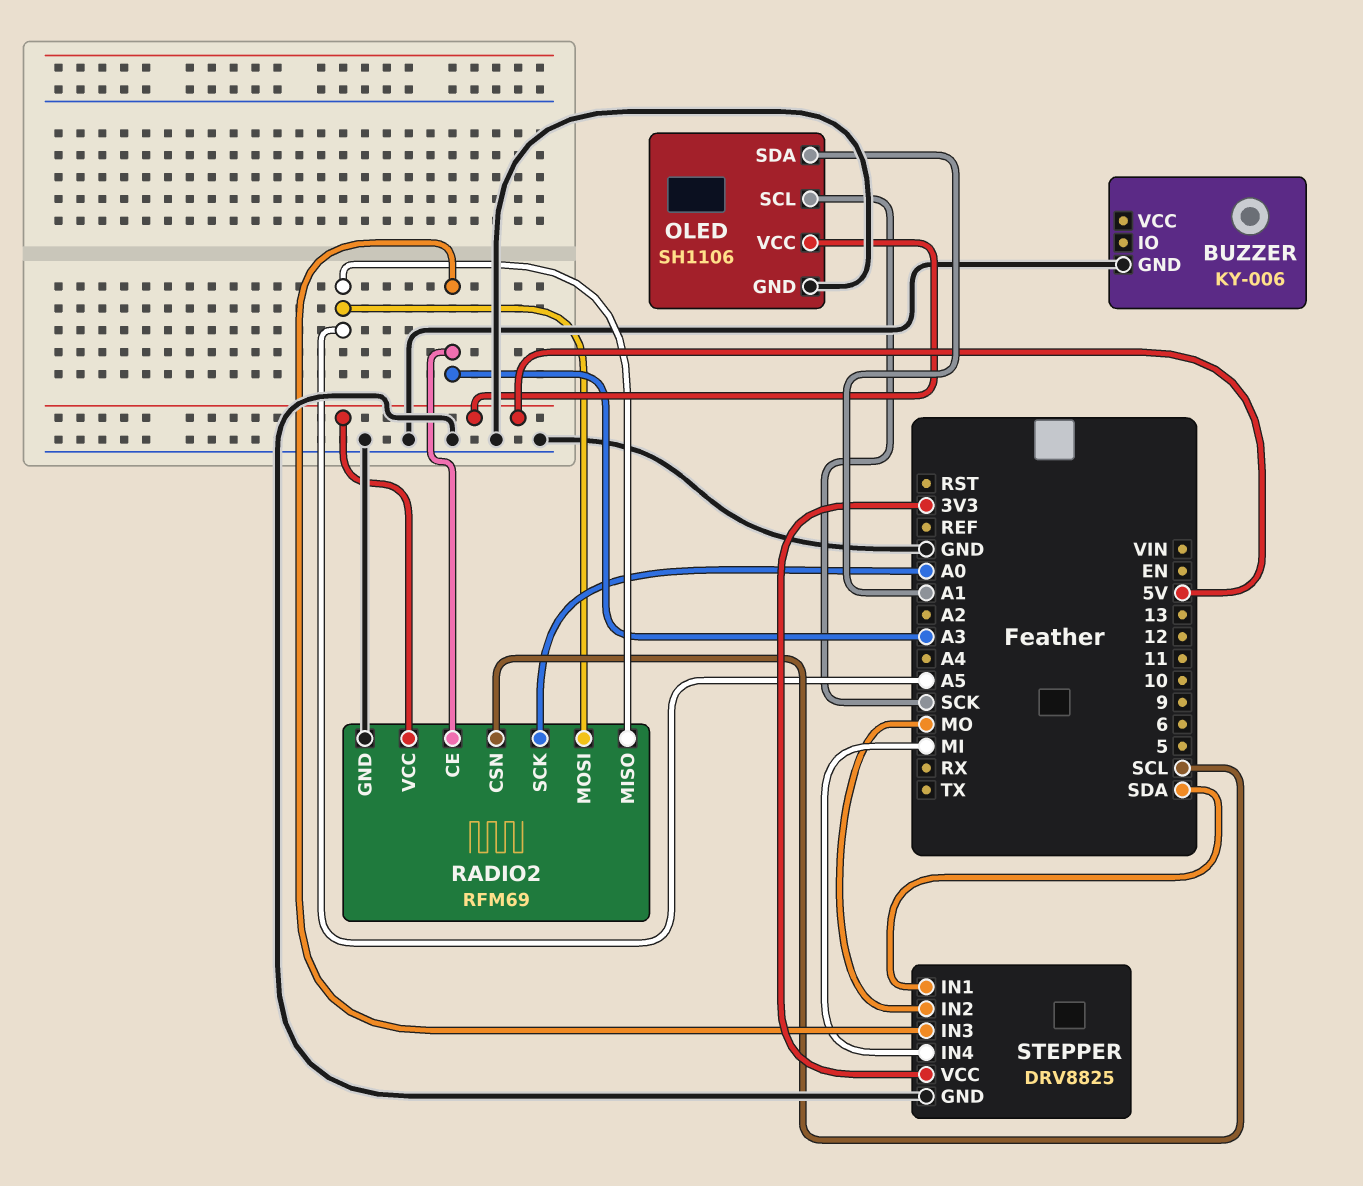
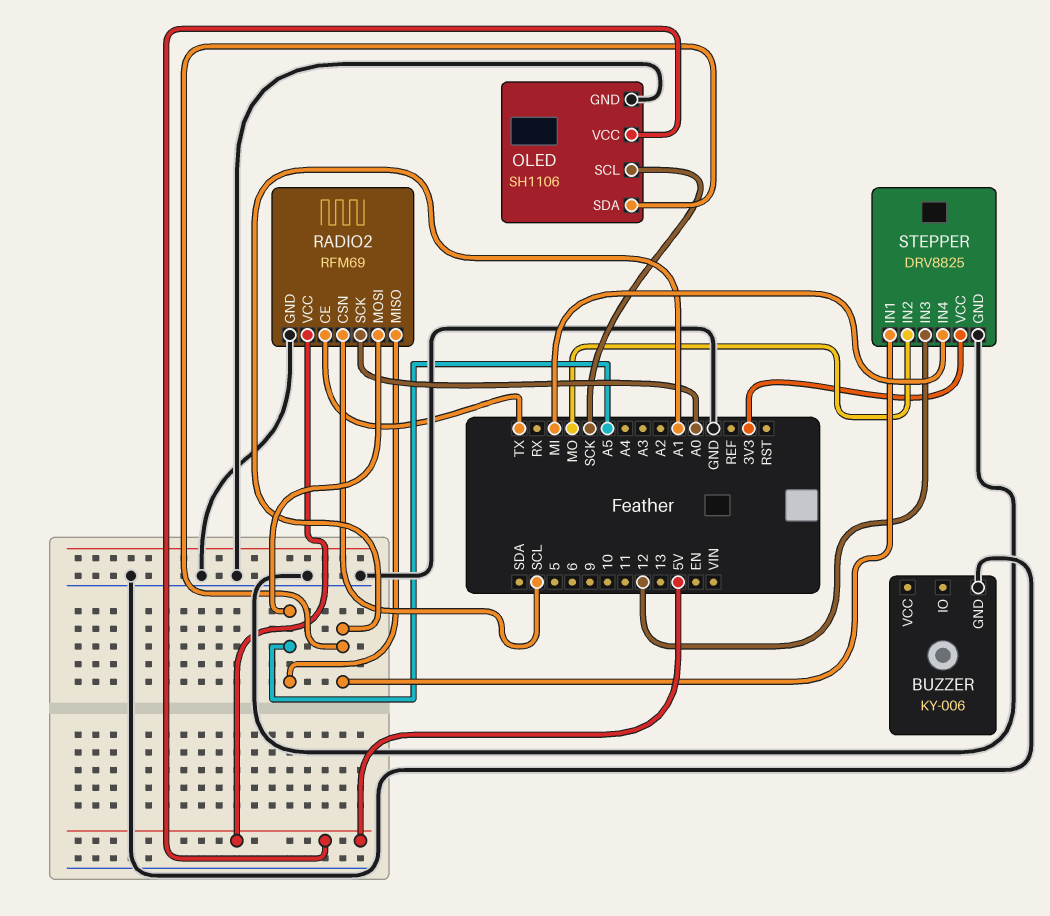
RADIO2 pin CE: A3 -> TX
STEPPER pin IN1: SDA -> A1
STEPPER pin IN3: A3 -> 12

